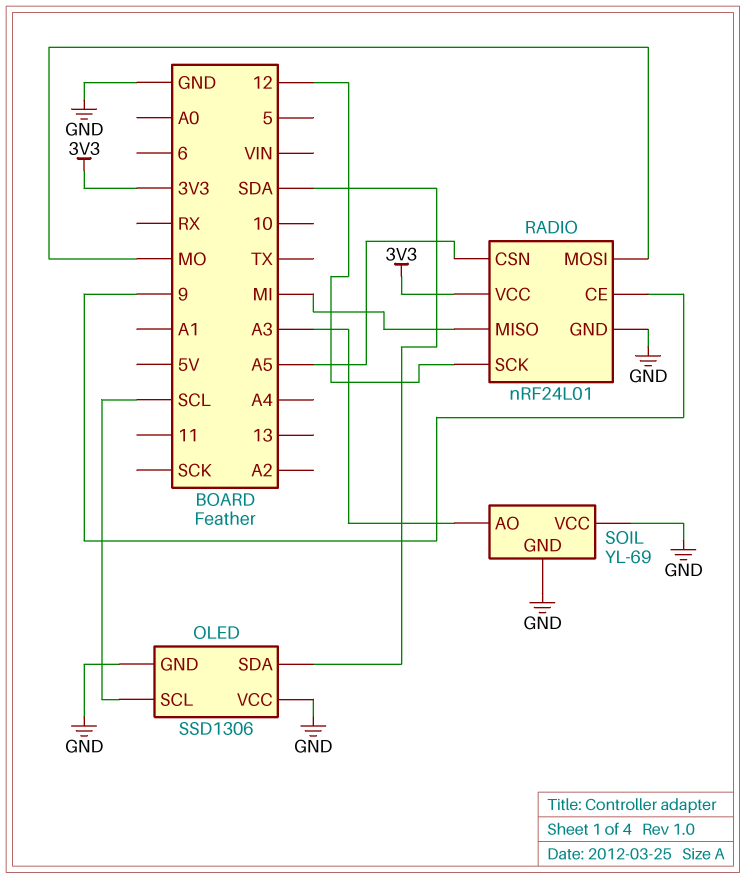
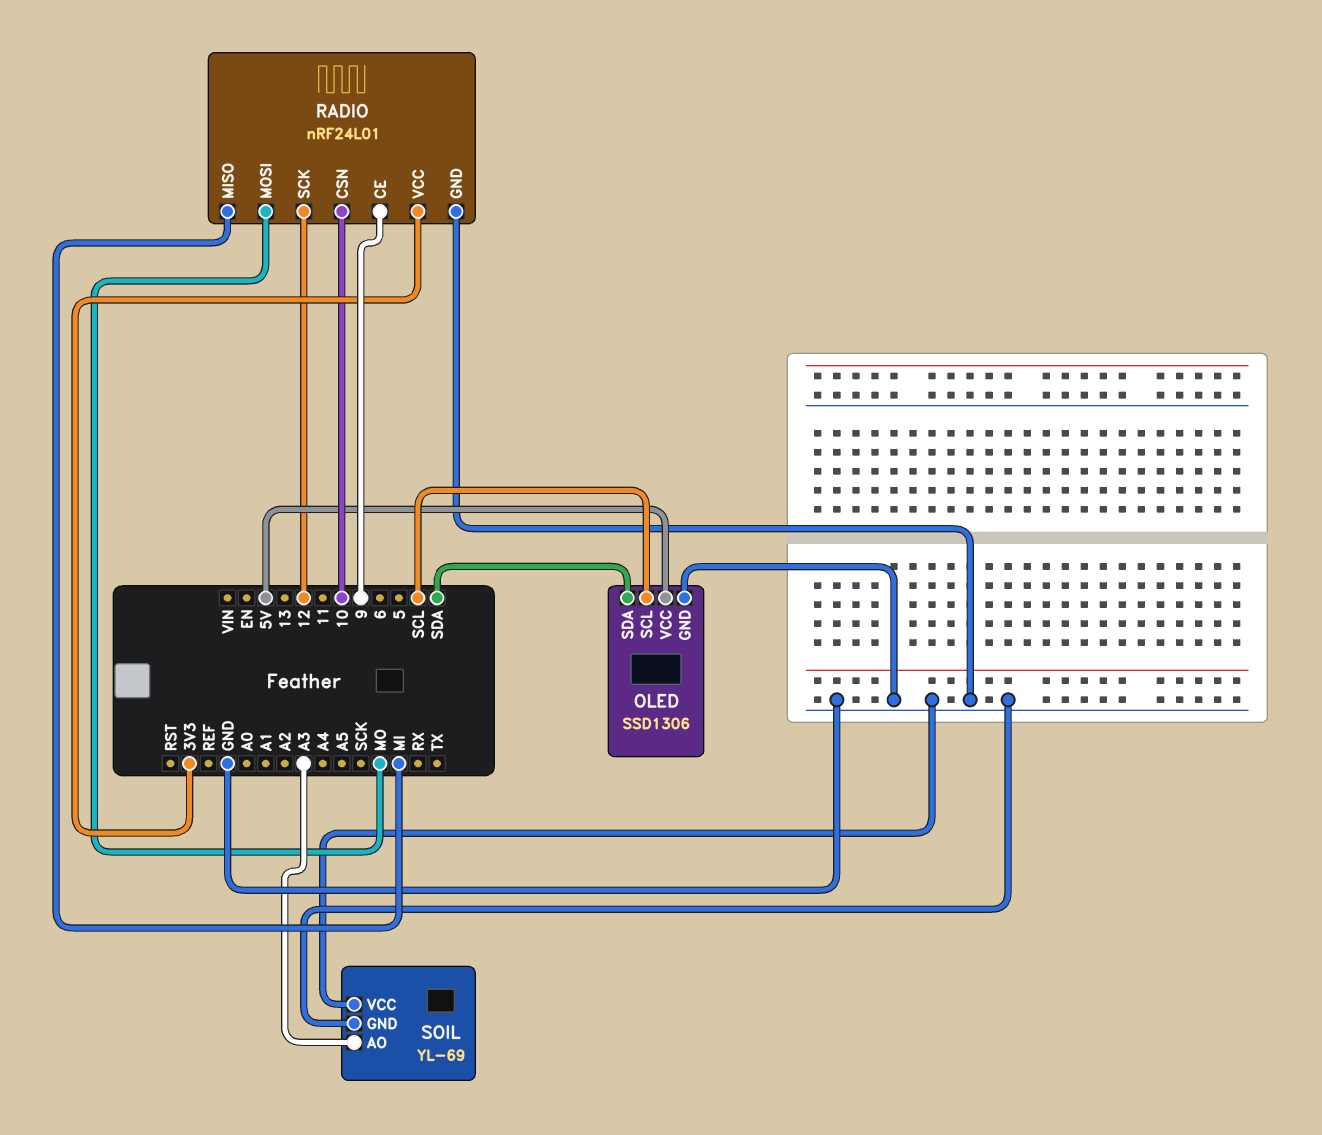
OLED pin VCC: GND -> 5V
RADIO pin CSN: A5 -> 10

